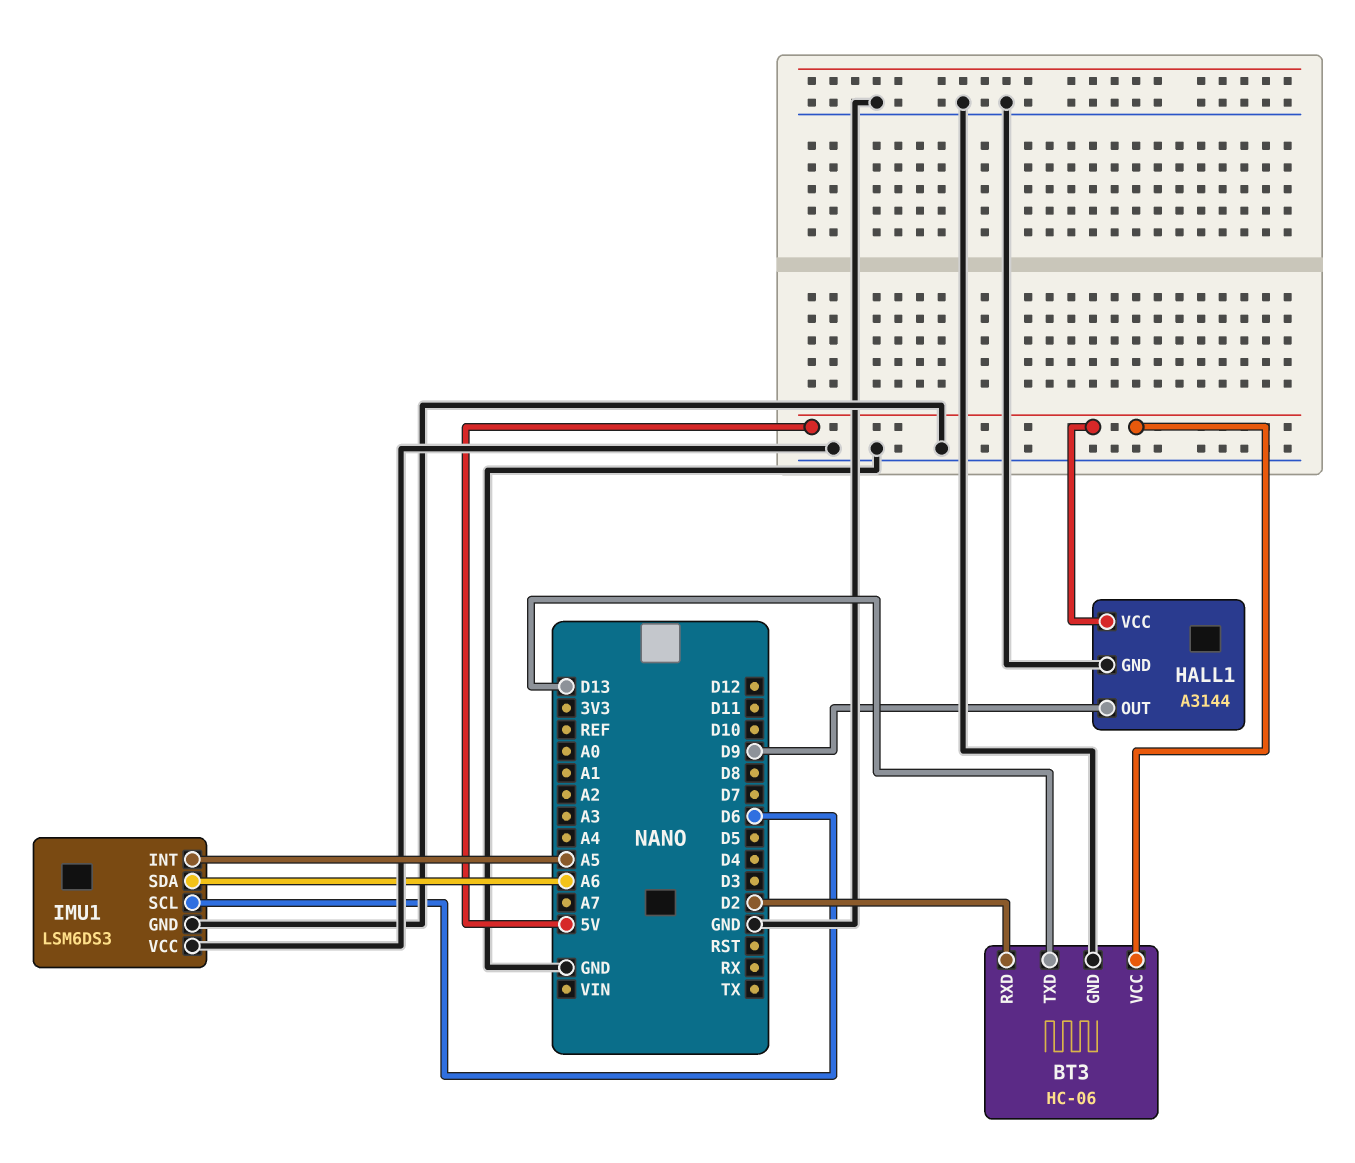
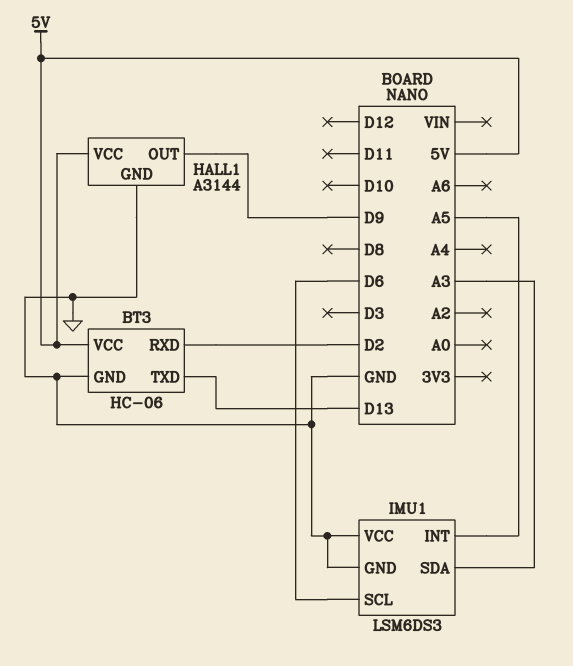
IMU1 pin SDA: A6 -> A3

